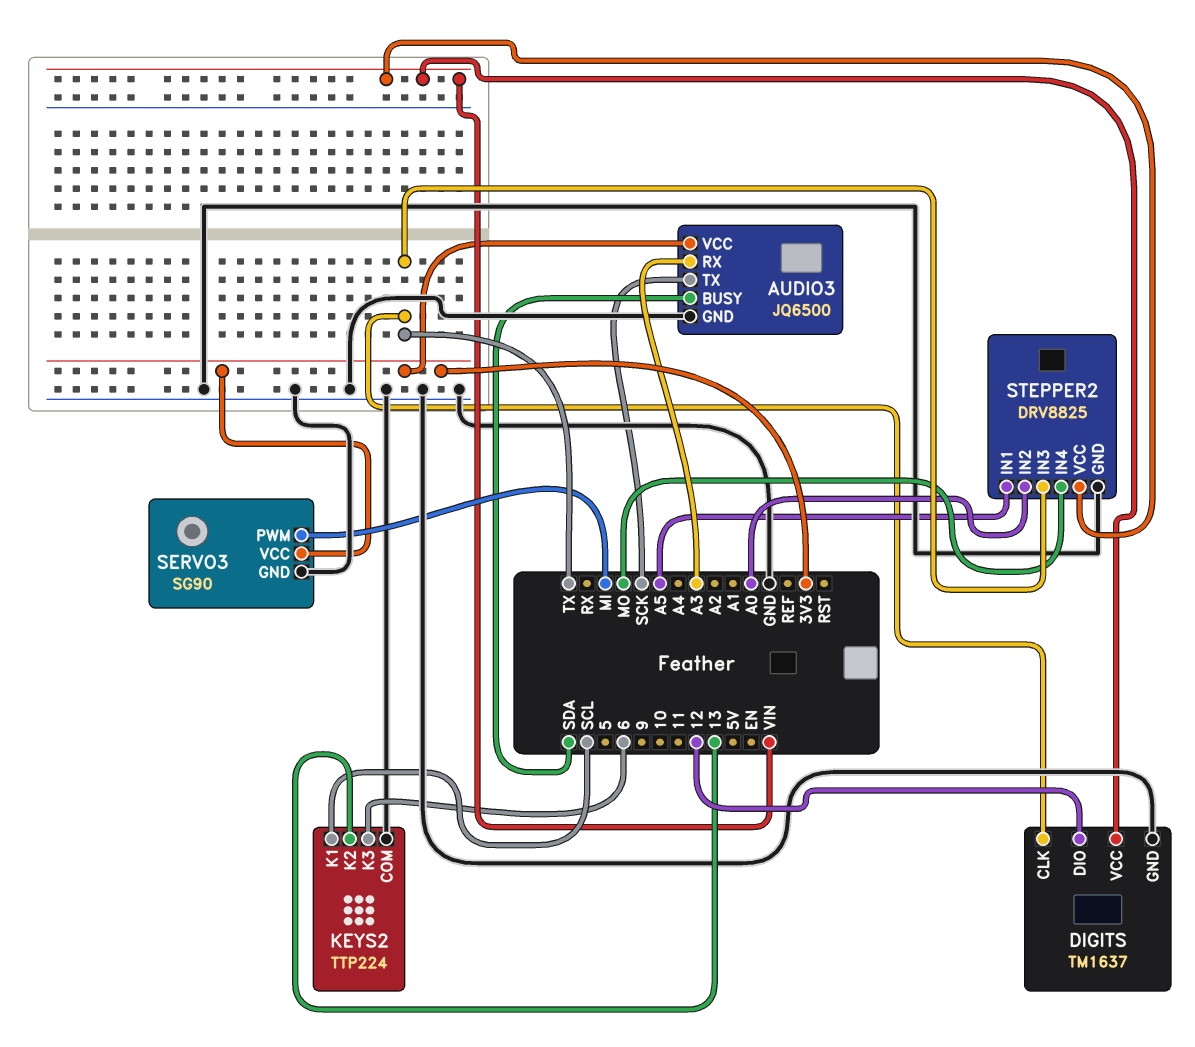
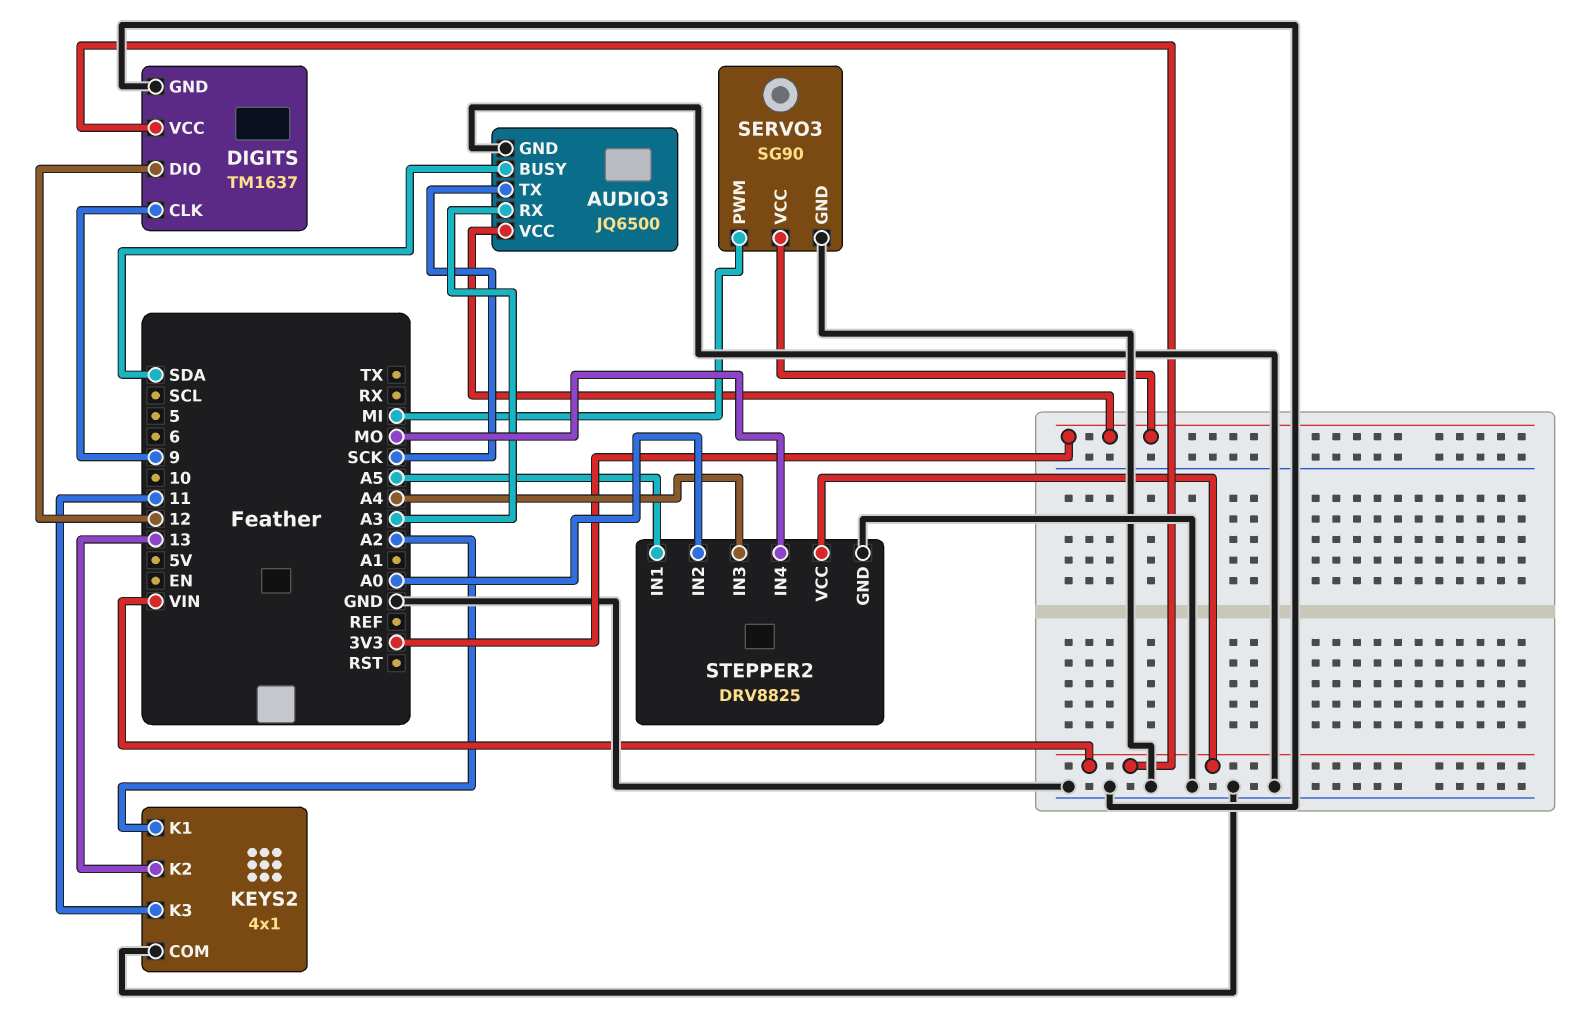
DIGITS pin CLK: TX -> 9
KEYS2: TTP224 -> 4x1
KEYS2 pin K1: SCL -> A2
KEYS2 pin K3: 6 -> 11
STEPPER2 pin IN3: TX -> A4

